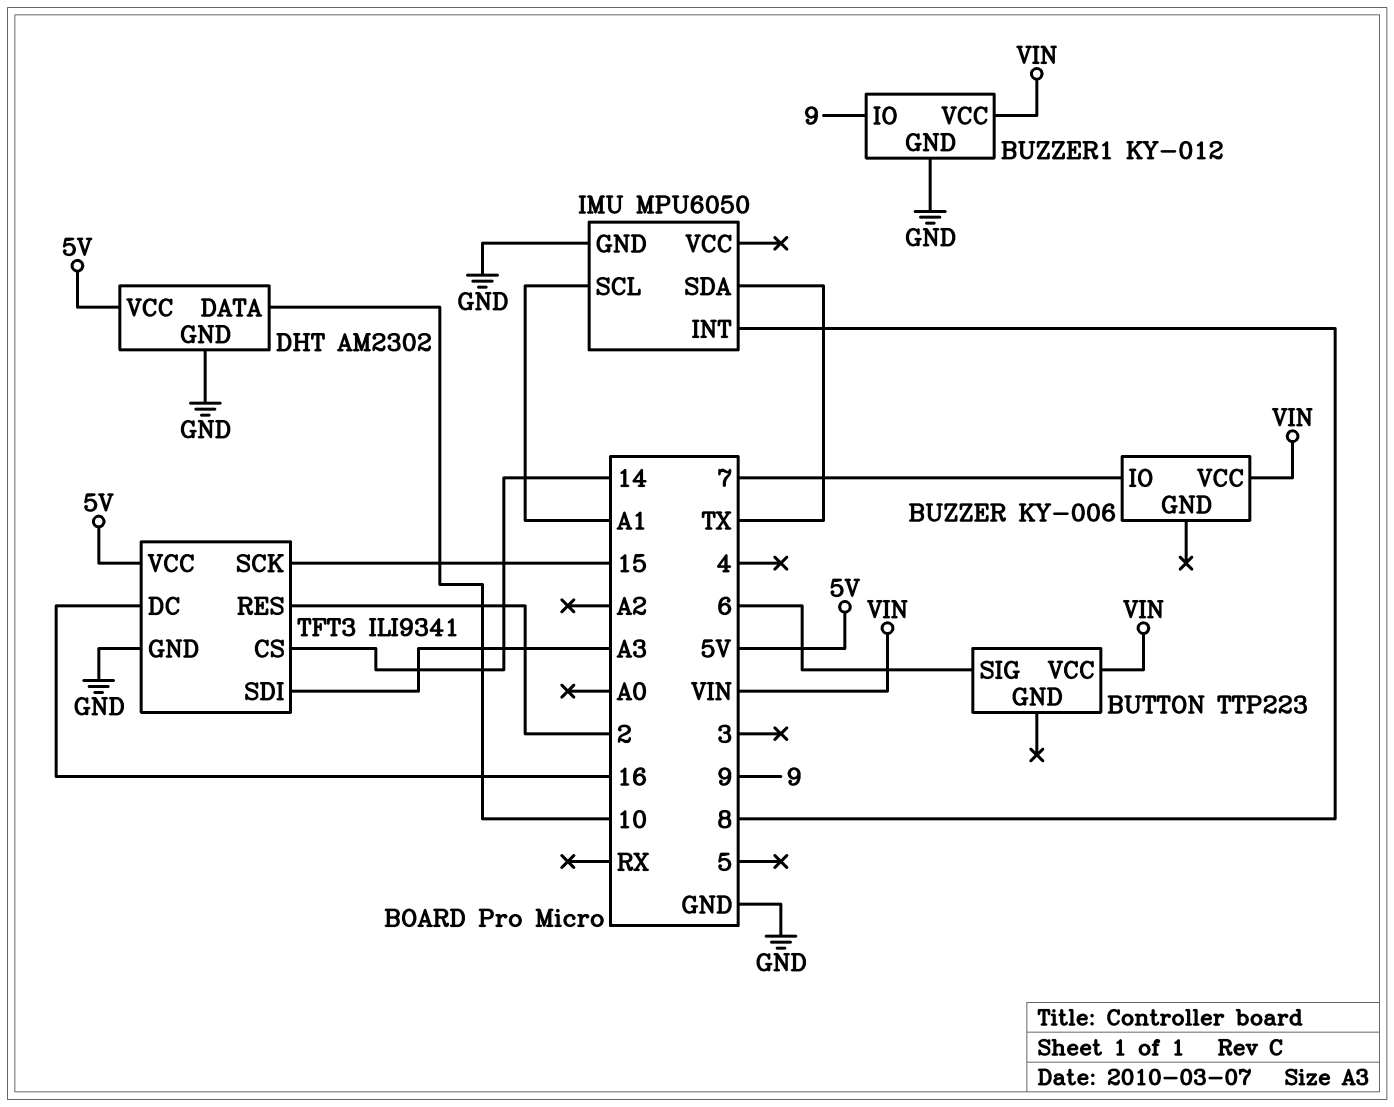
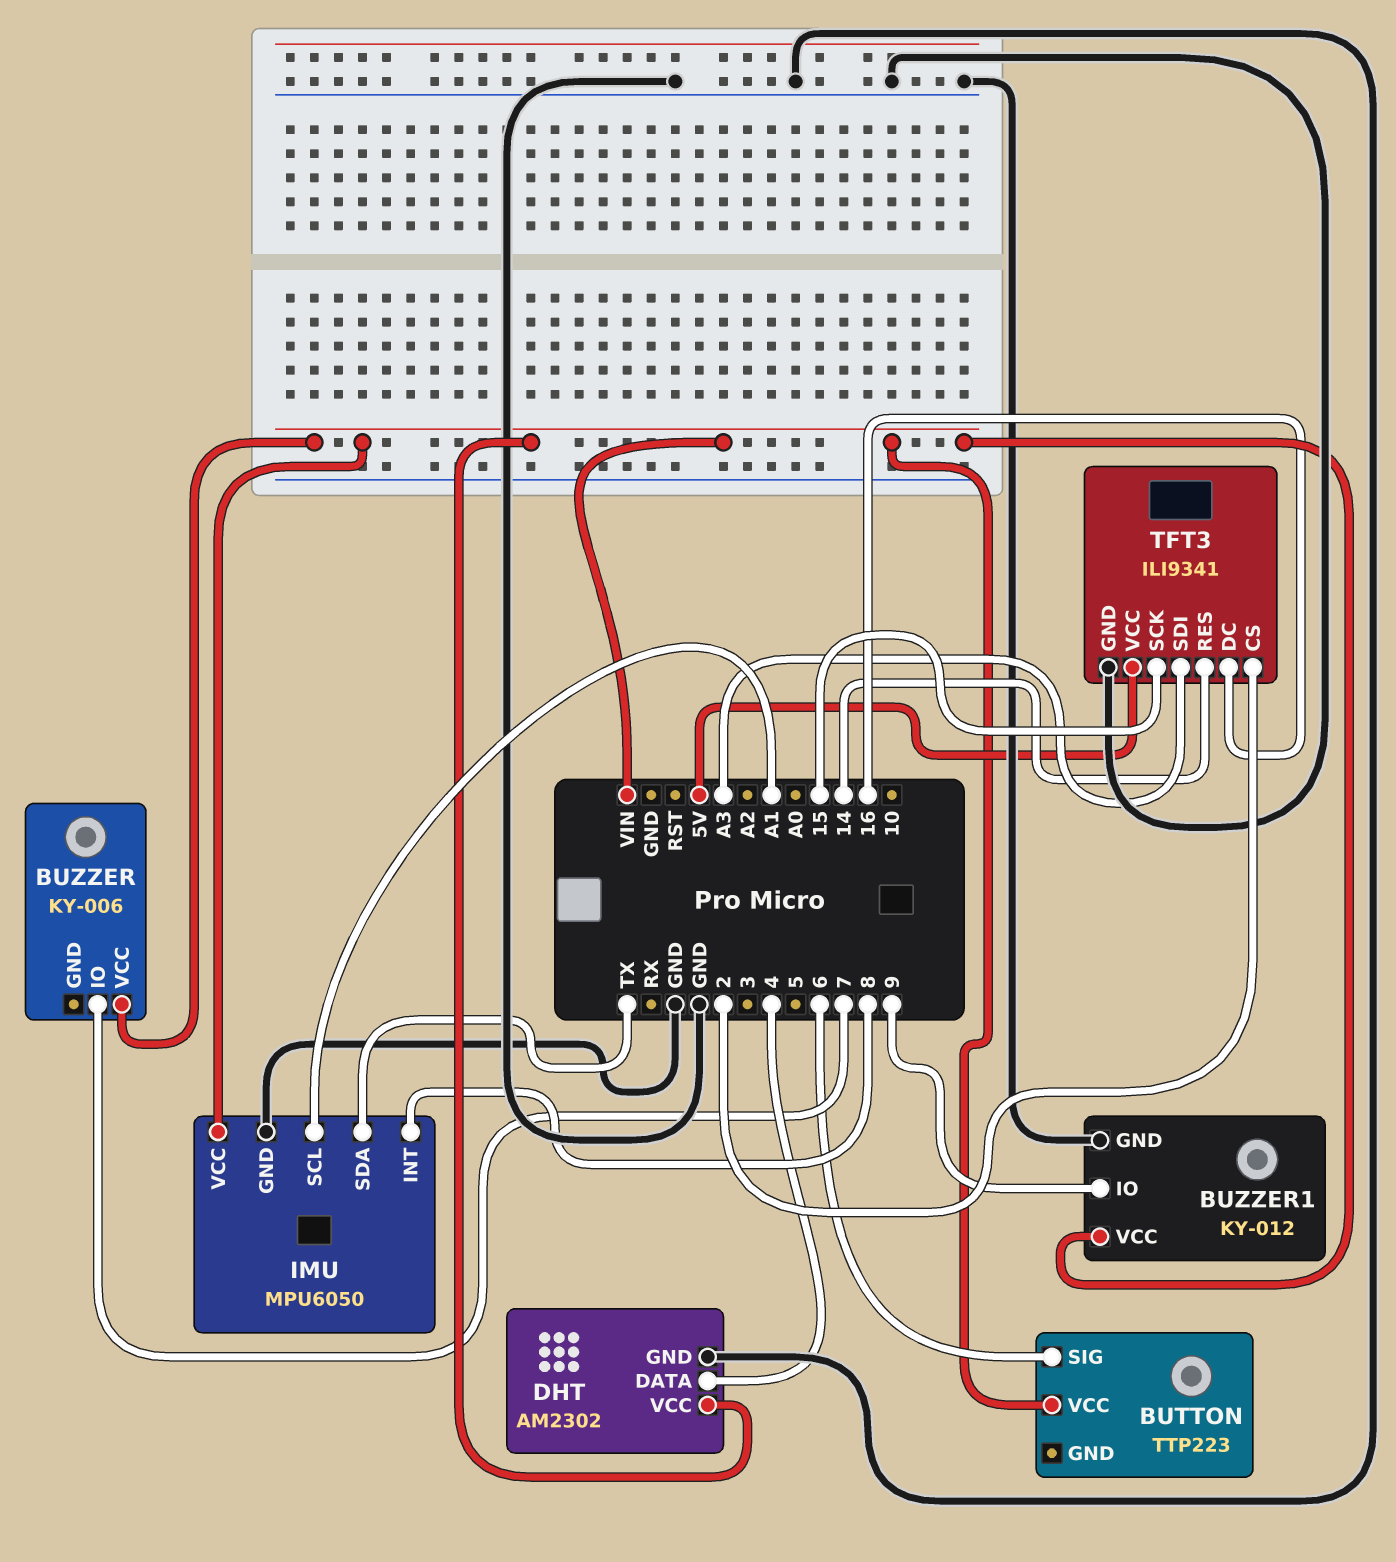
DHT pin DATA: 10 -> 4
DHT pin VCC: 5V -> VIN
IMU pin VCC: none -> VIN
TFT3 pin CS: 14 -> 2
TFT3 pin RES: 2 -> 14

